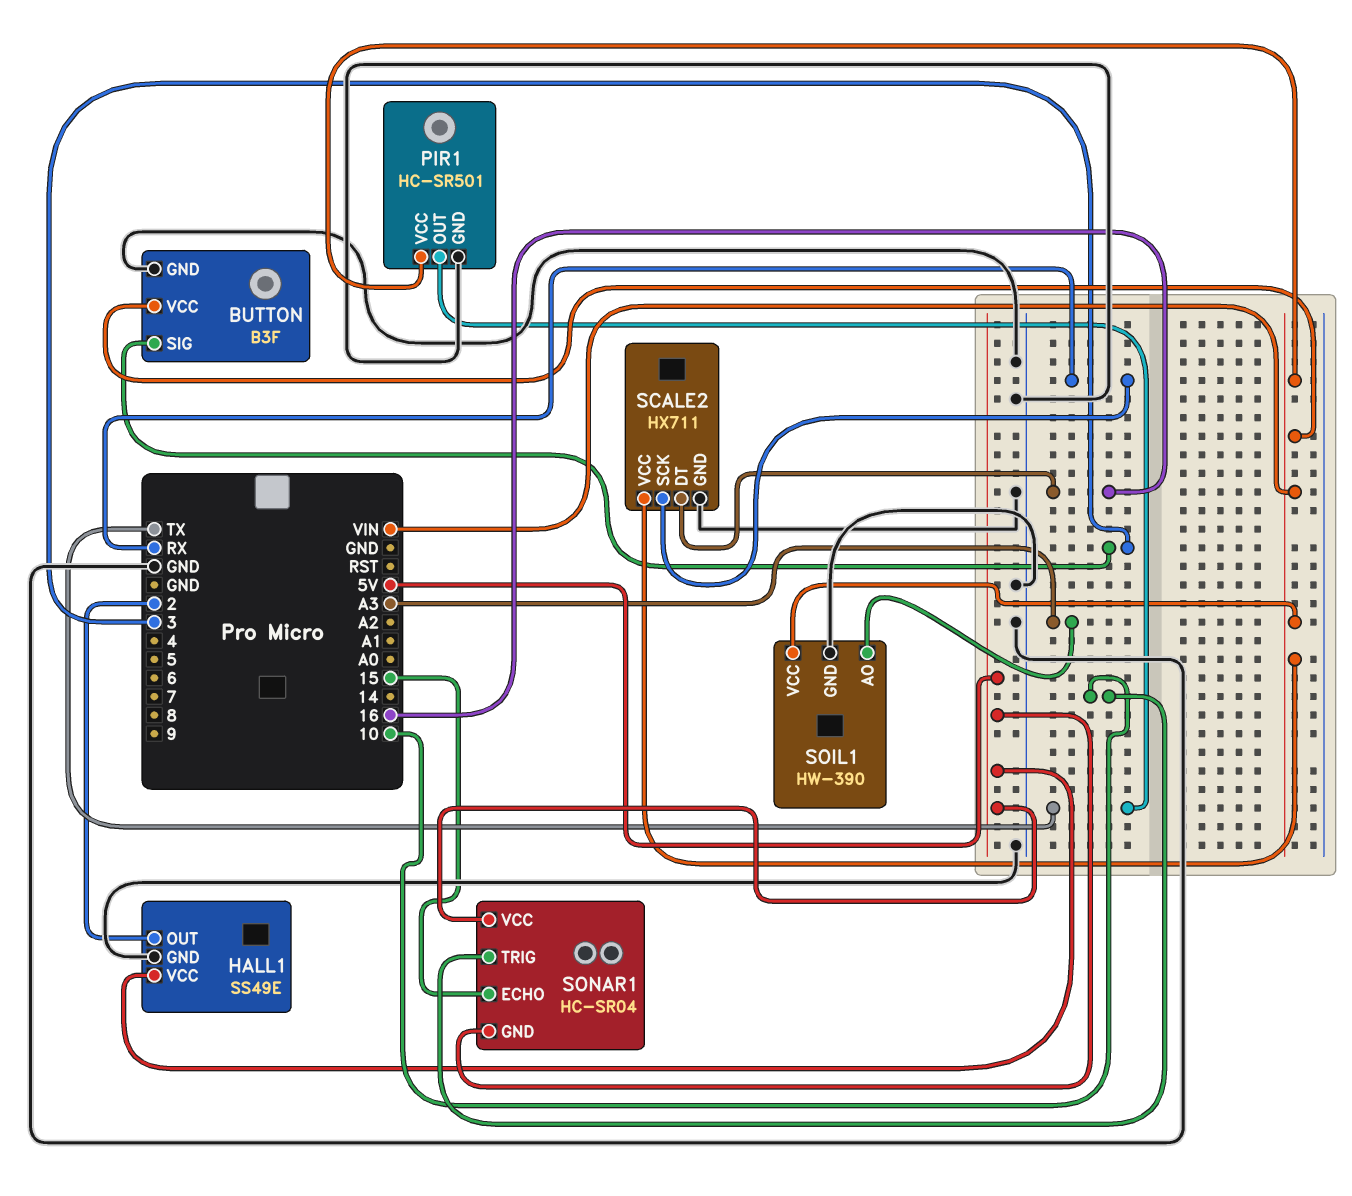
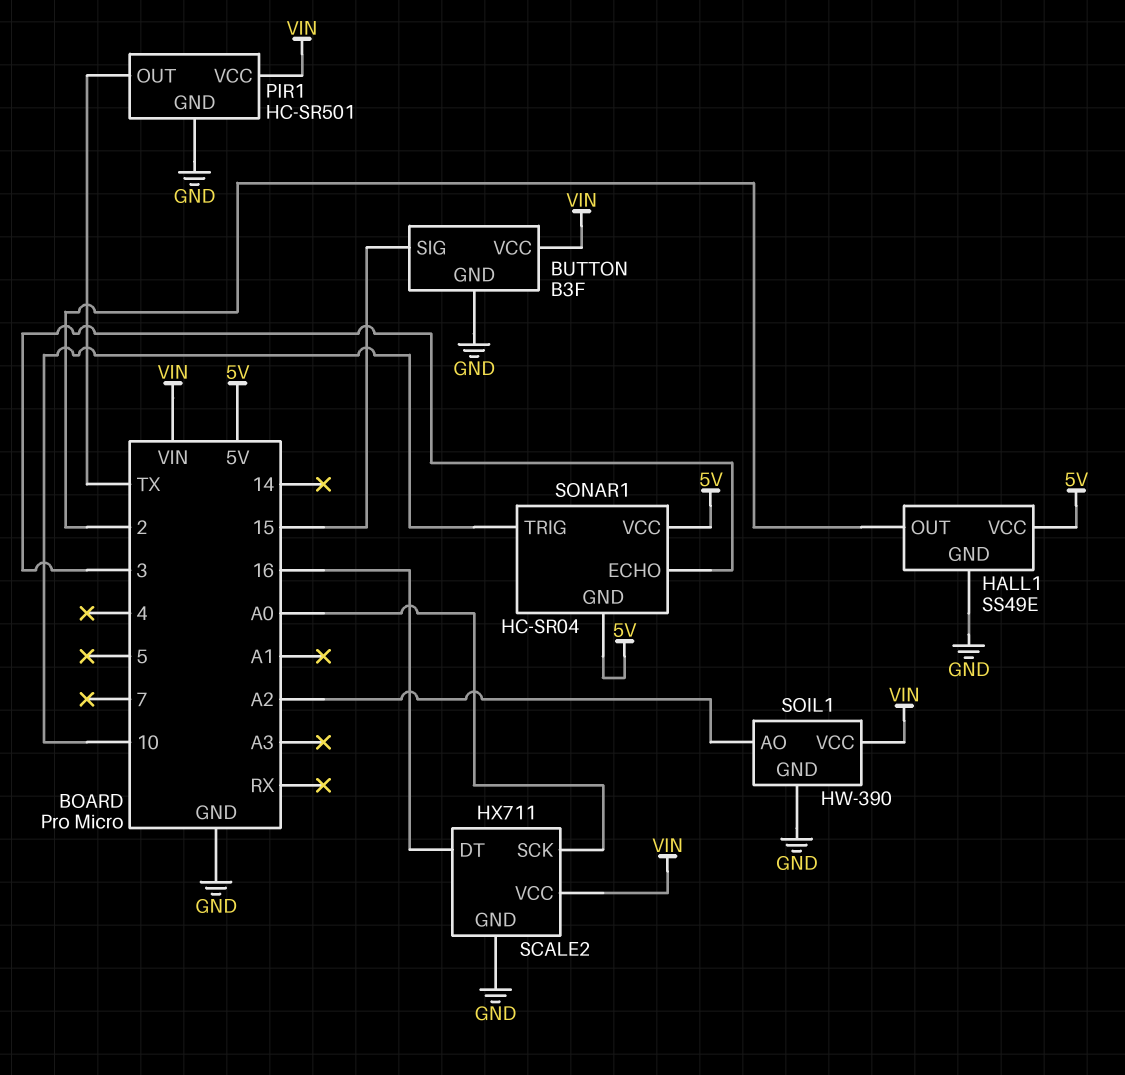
BUTTON pin SIG: 3 -> 15
SCALE2 pin SCK: RX -> A0
SOIL1 pin AO: A3 -> A2
SONAR1 pin ECHO: 15 -> 3

